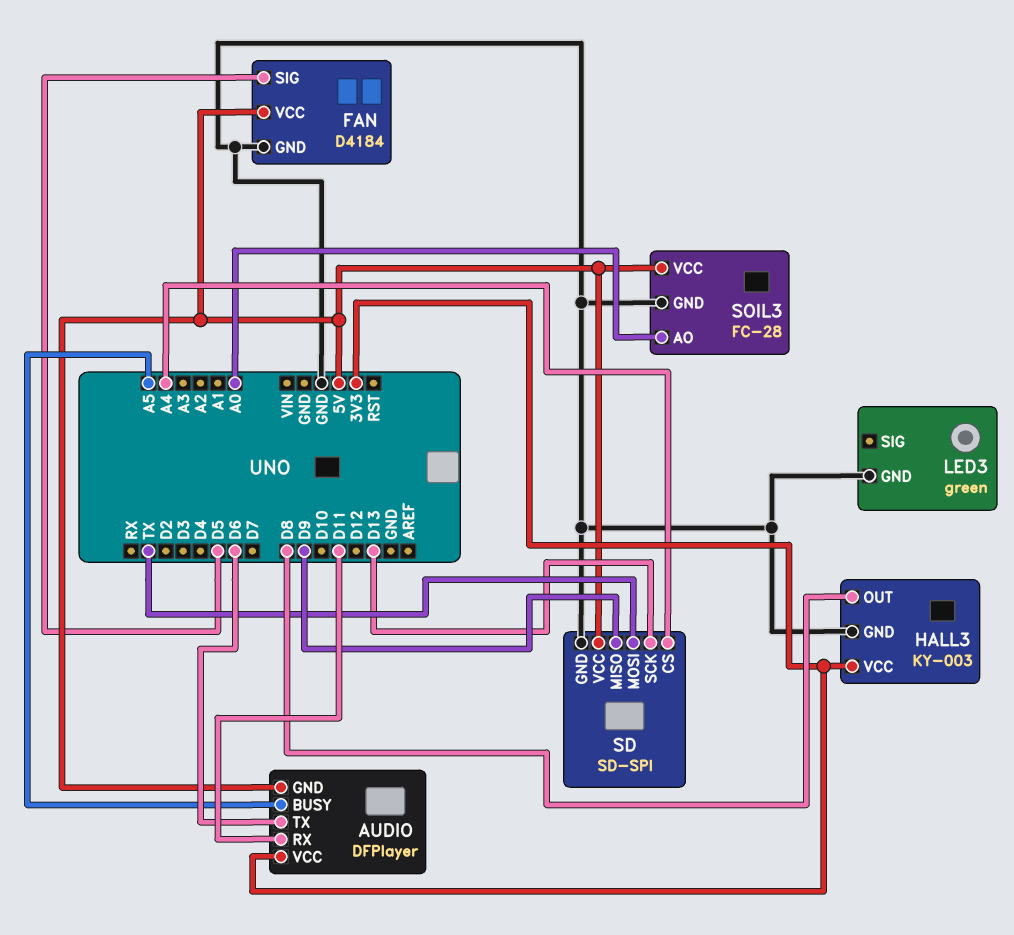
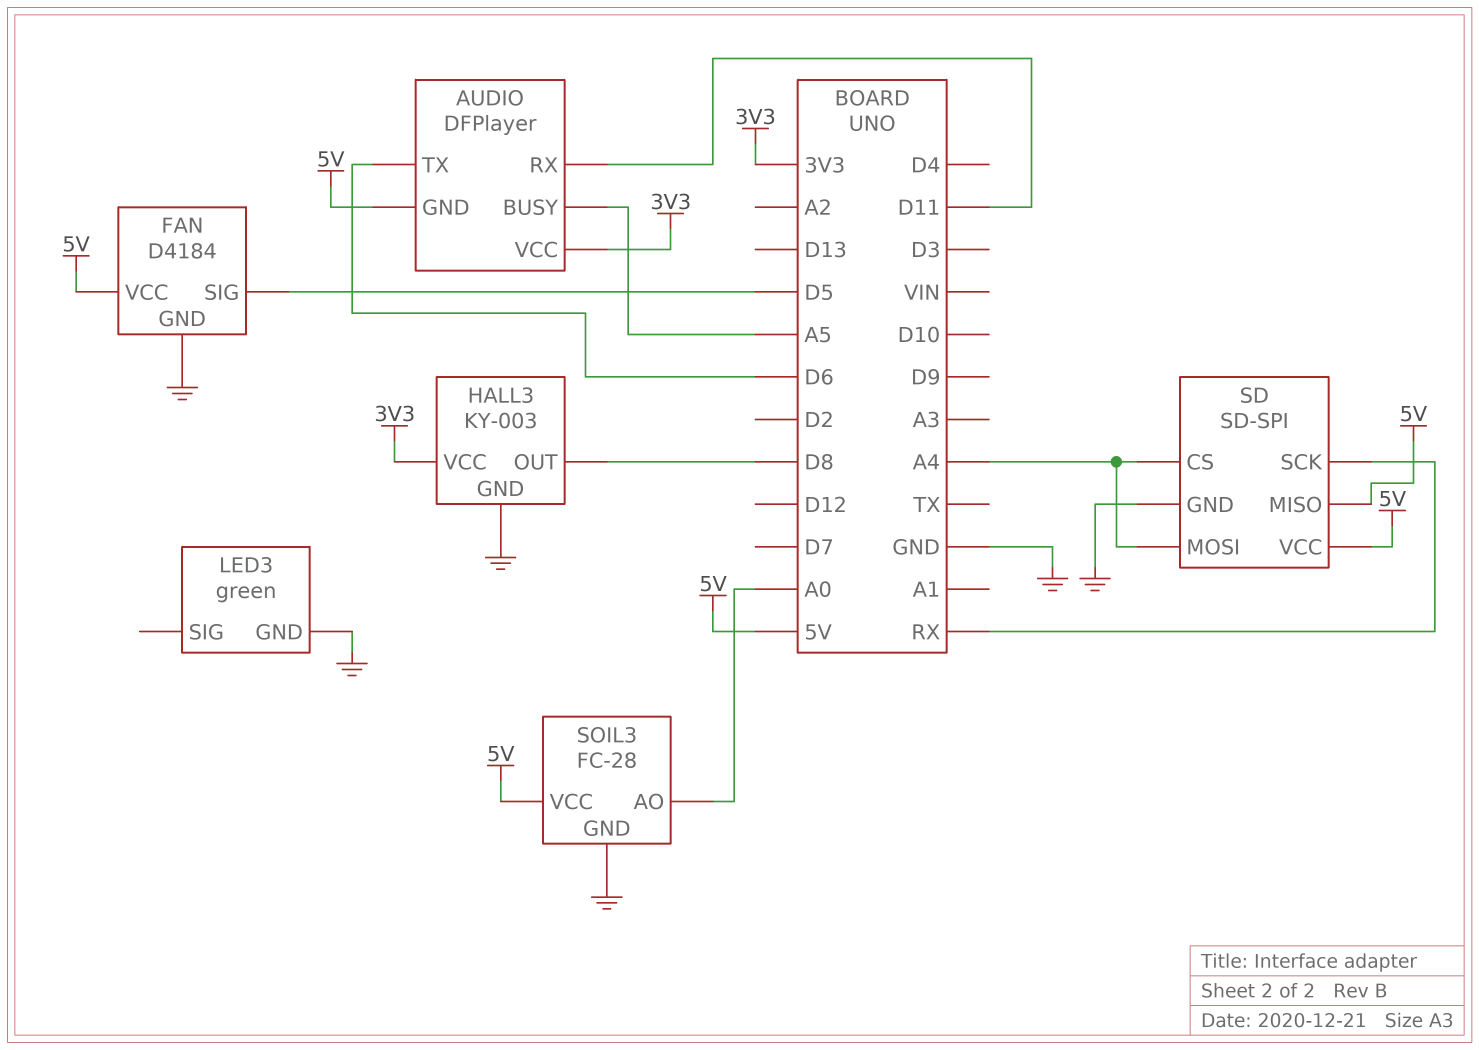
SD pin MISO: D9 -> 5V
SD pin MOSI: TX -> A4
SD pin SCK: D13 -> RX

